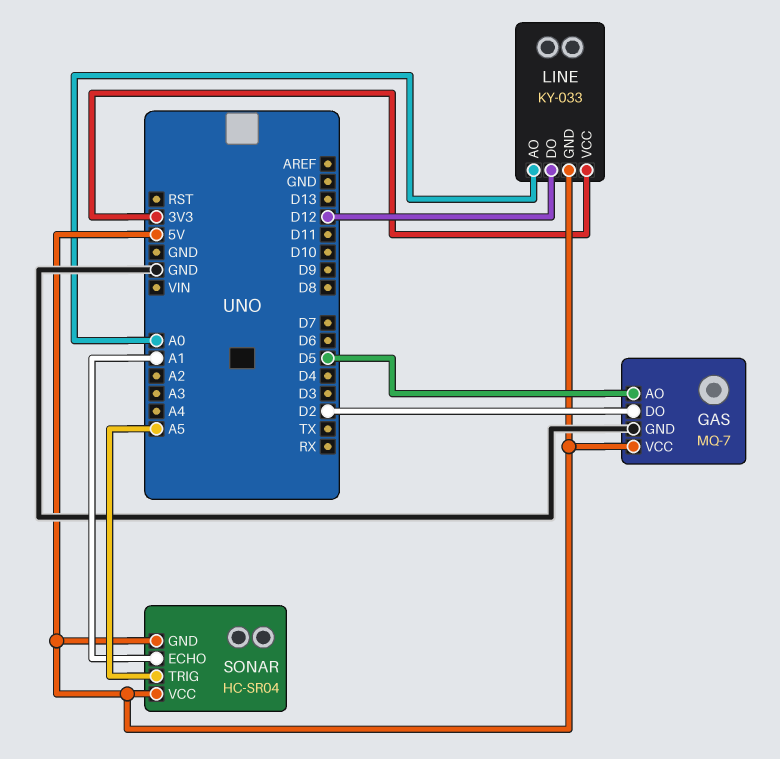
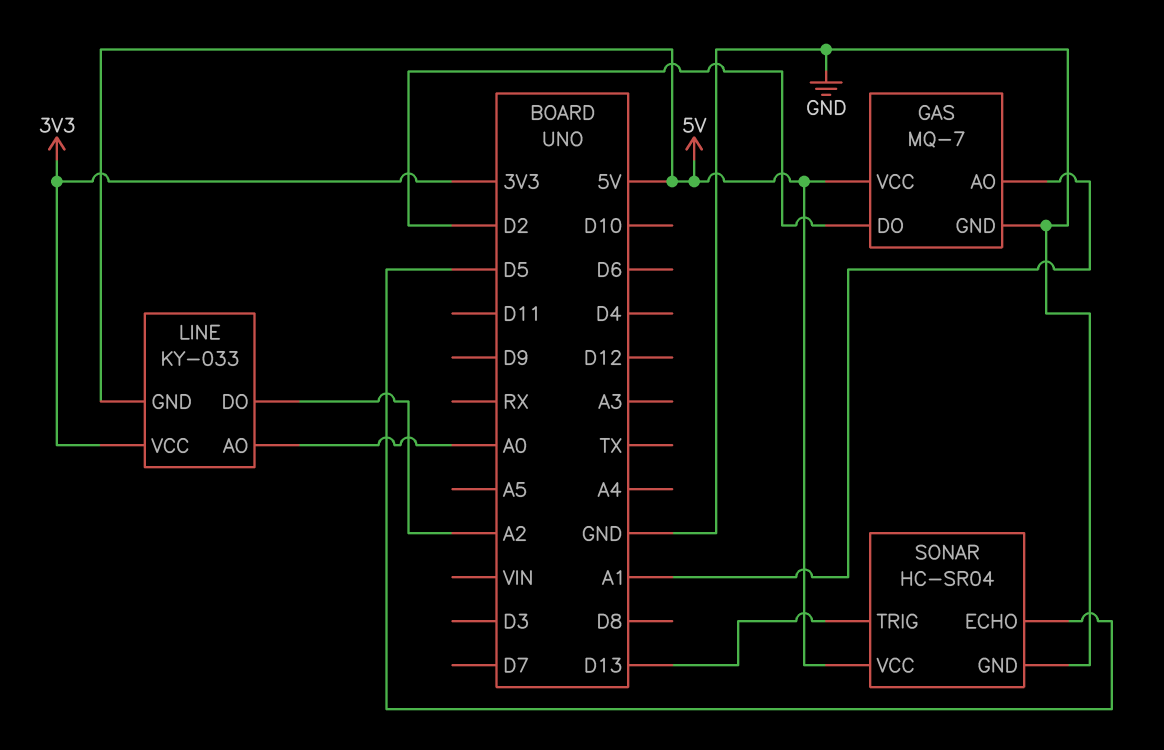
GAS pin AO: D5 -> A1
LINE pin DO: D12 -> A2
SONAR pin ECHO: A1 -> D5
SONAR pin GND: 5V -> GND
SONAR pin TRIG: A5 -> D13

